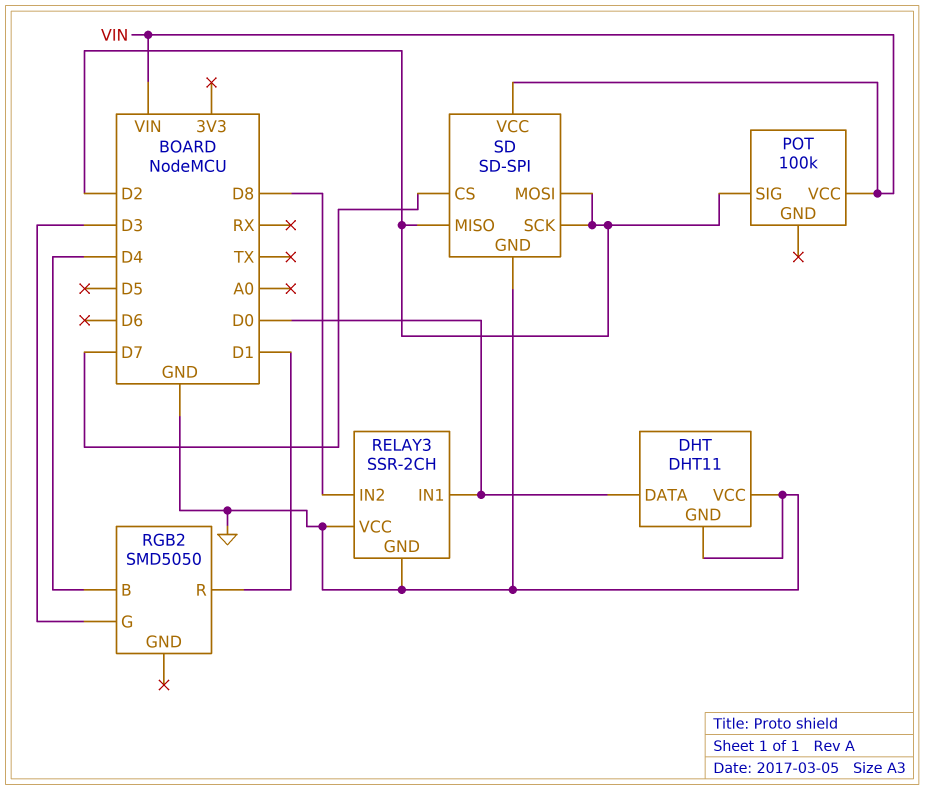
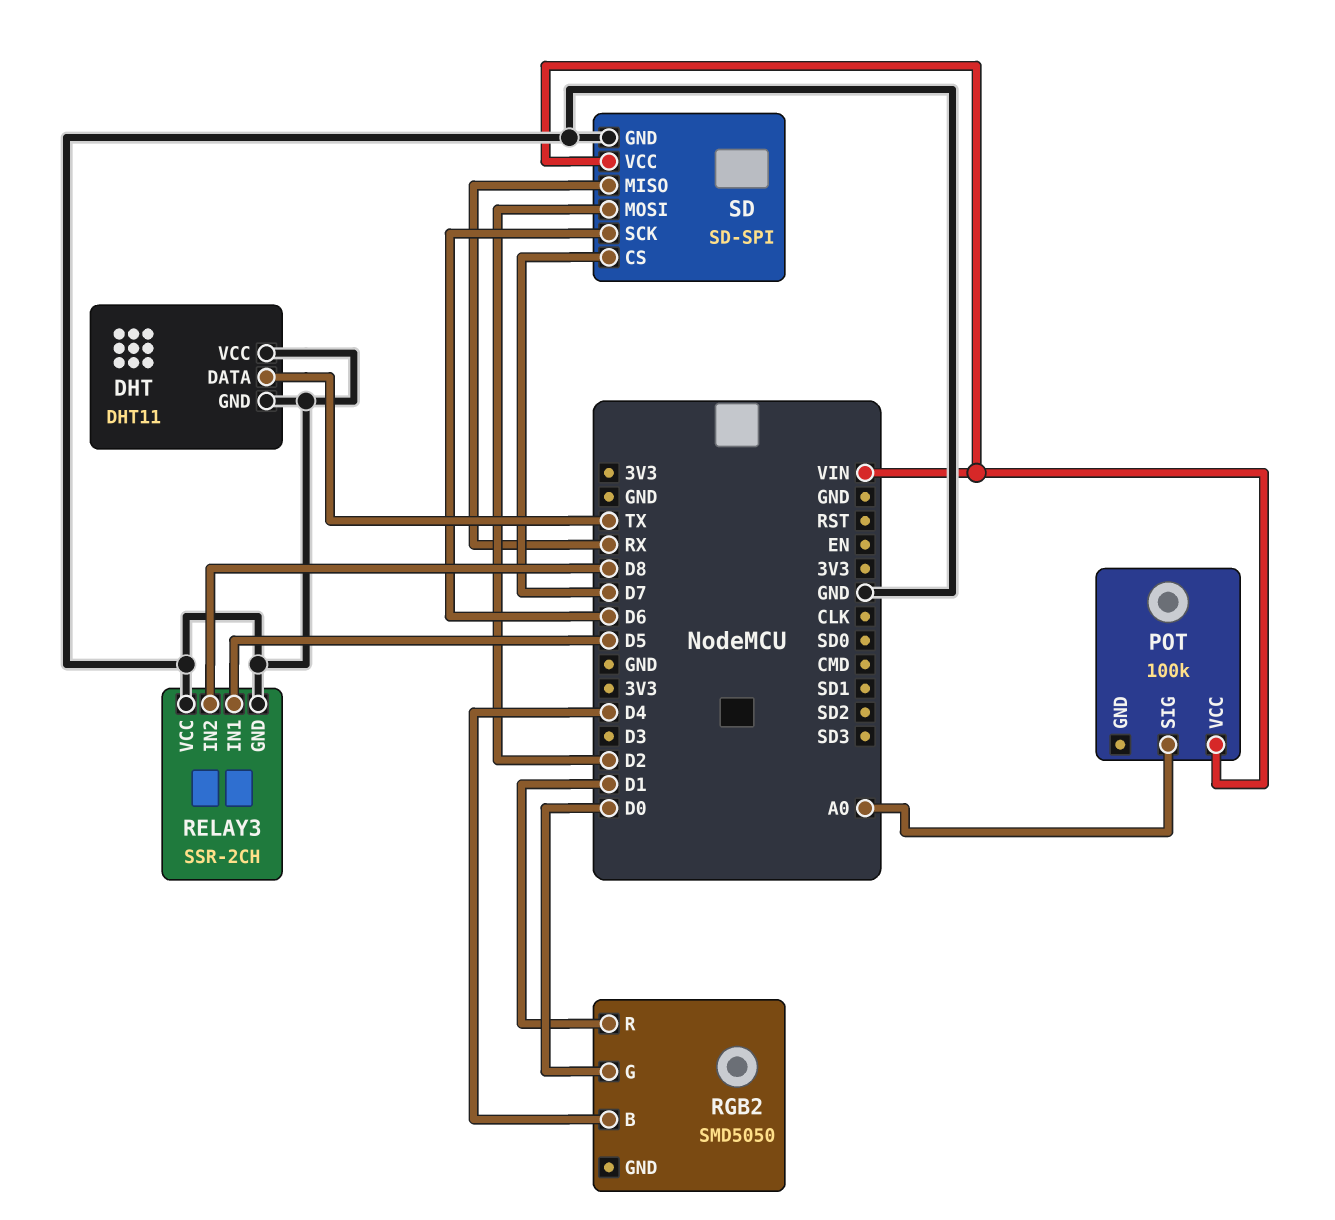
DHT pin DATA: D0 -> TX
POT pin SIG: D2 -> A0
RELAY3 pin IN1: D0 -> D5
RGB2 pin G: D3 -> D0
SD pin MISO: D2 -> RX
SD pin SCK: D2 -> D6

